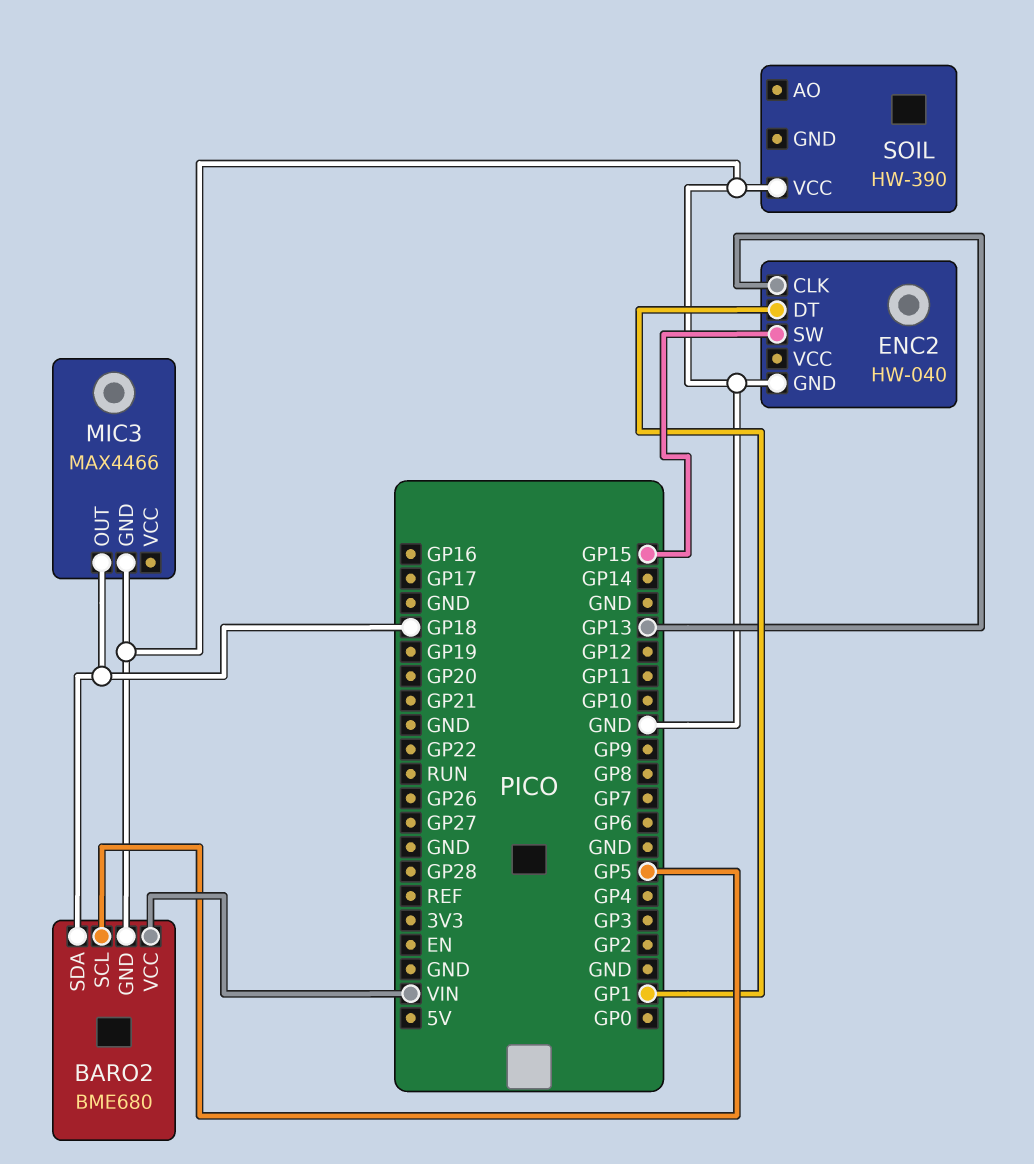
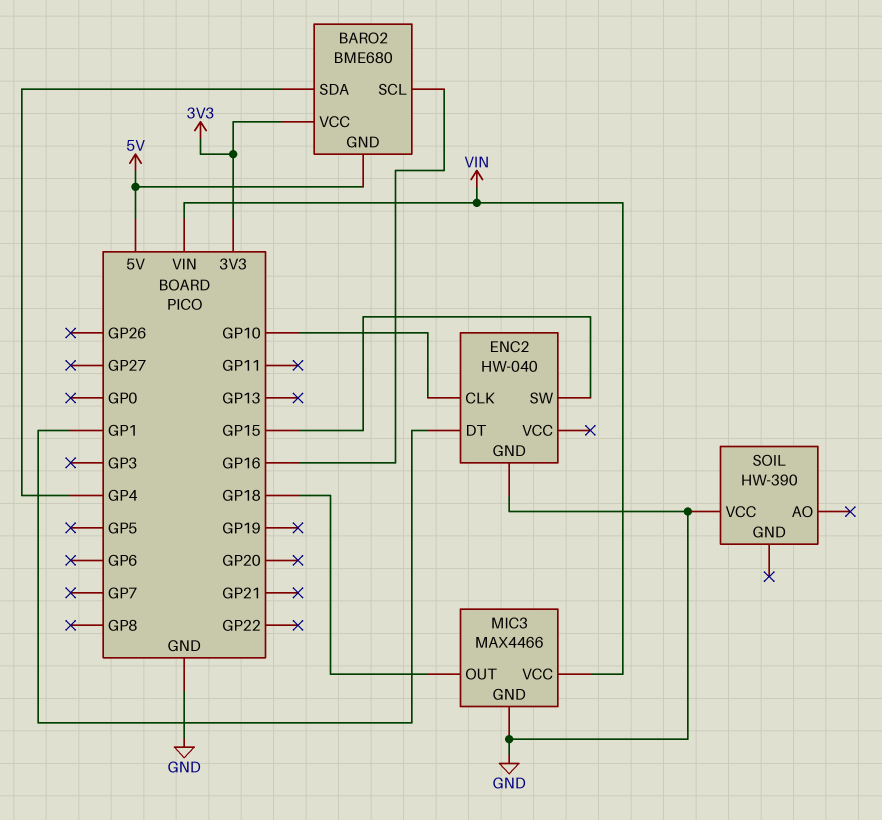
BARO2 pin GND: GND -> 5V
BARO2 pin SCL: GP5 -> GP16
BARO2 pin SDA: GP18 -> GP4
BARO2 pin VCC: VIN -> 3V3
ENC2 pin CLK: GP13 -> GP10
MIC3 pin VCC: none -> VIN

